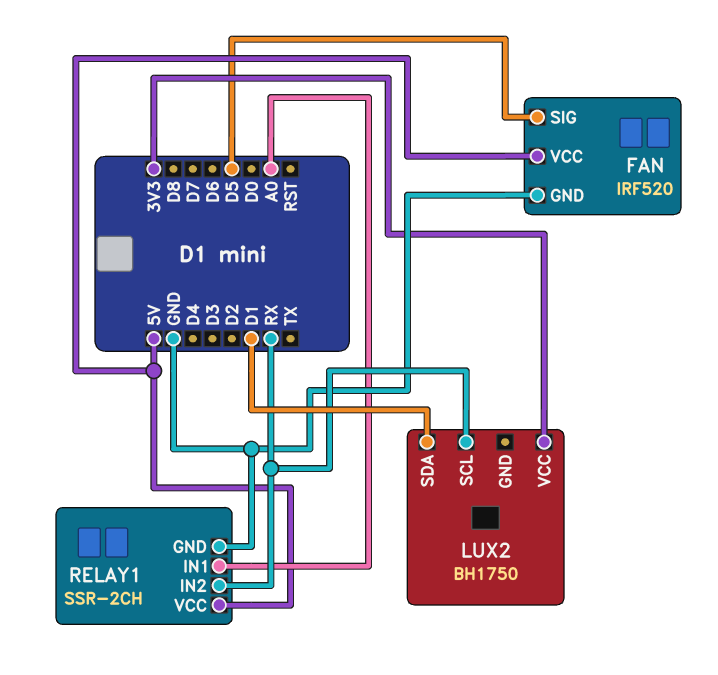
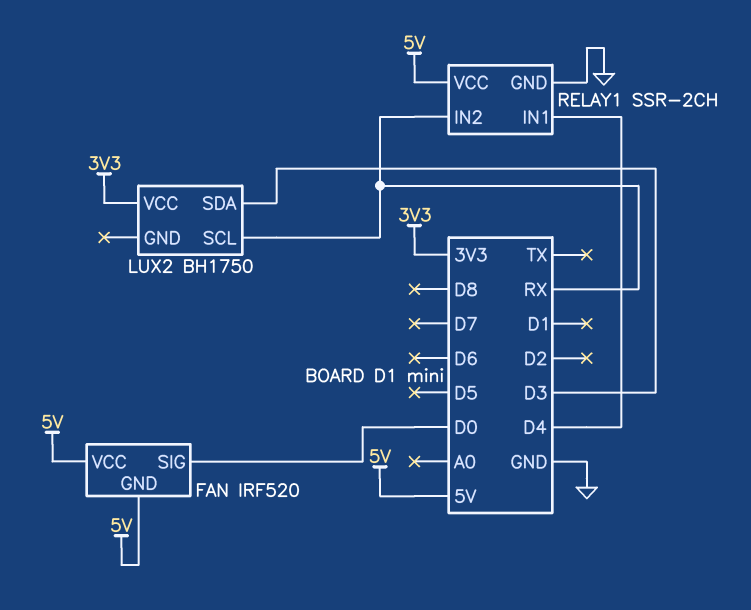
FAN pin GND: GND -> 5V
FAN pin SIG: D5 -> D0
LUX2 pin SDA: D1 -> D3
RELAY1 pin IN1: A0 -> D4

